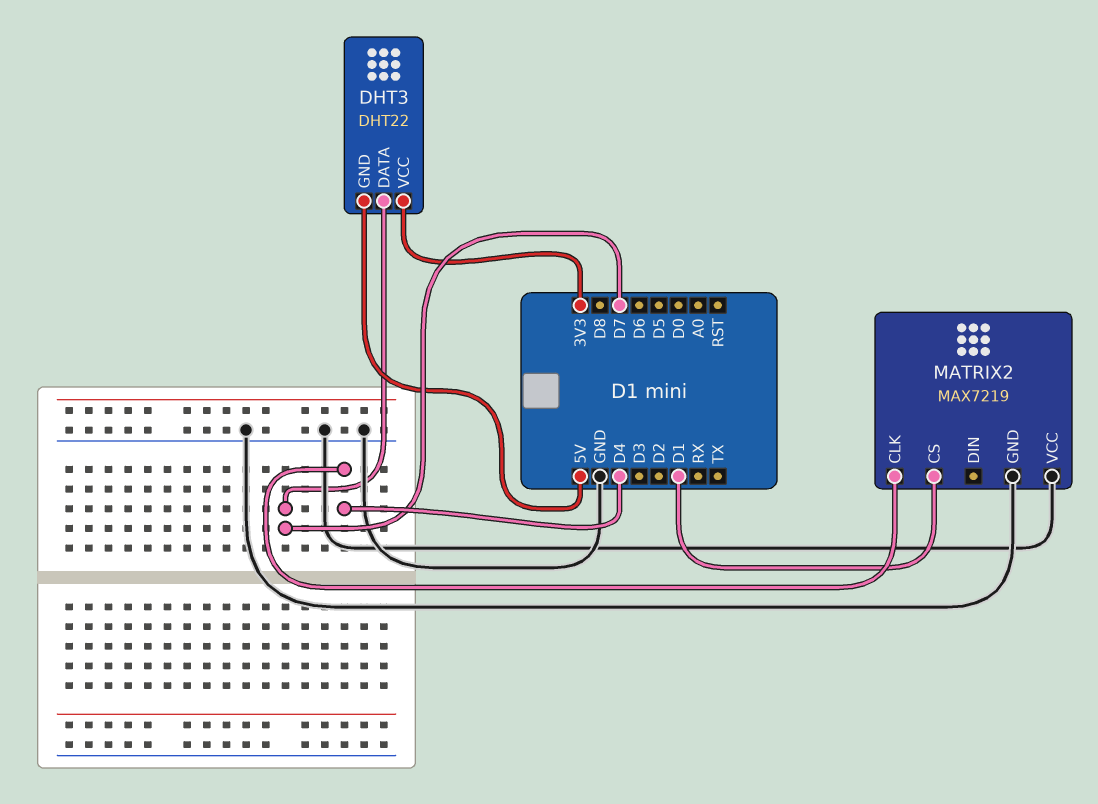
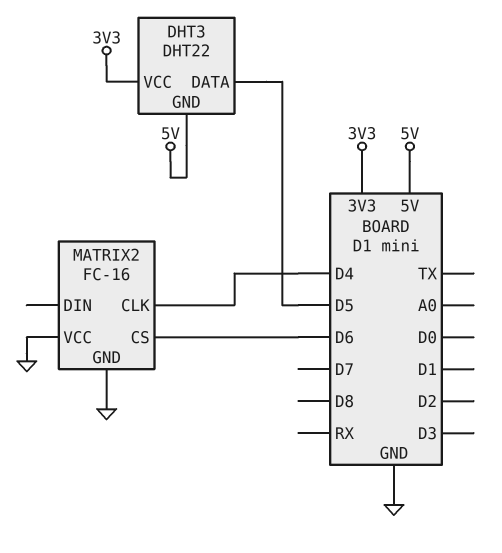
DHT3 pin DATA: D7 -> D5
MATRIX2: MAX7219 -> FC-16
MATRIX2 pin CS: D1 -> D6

